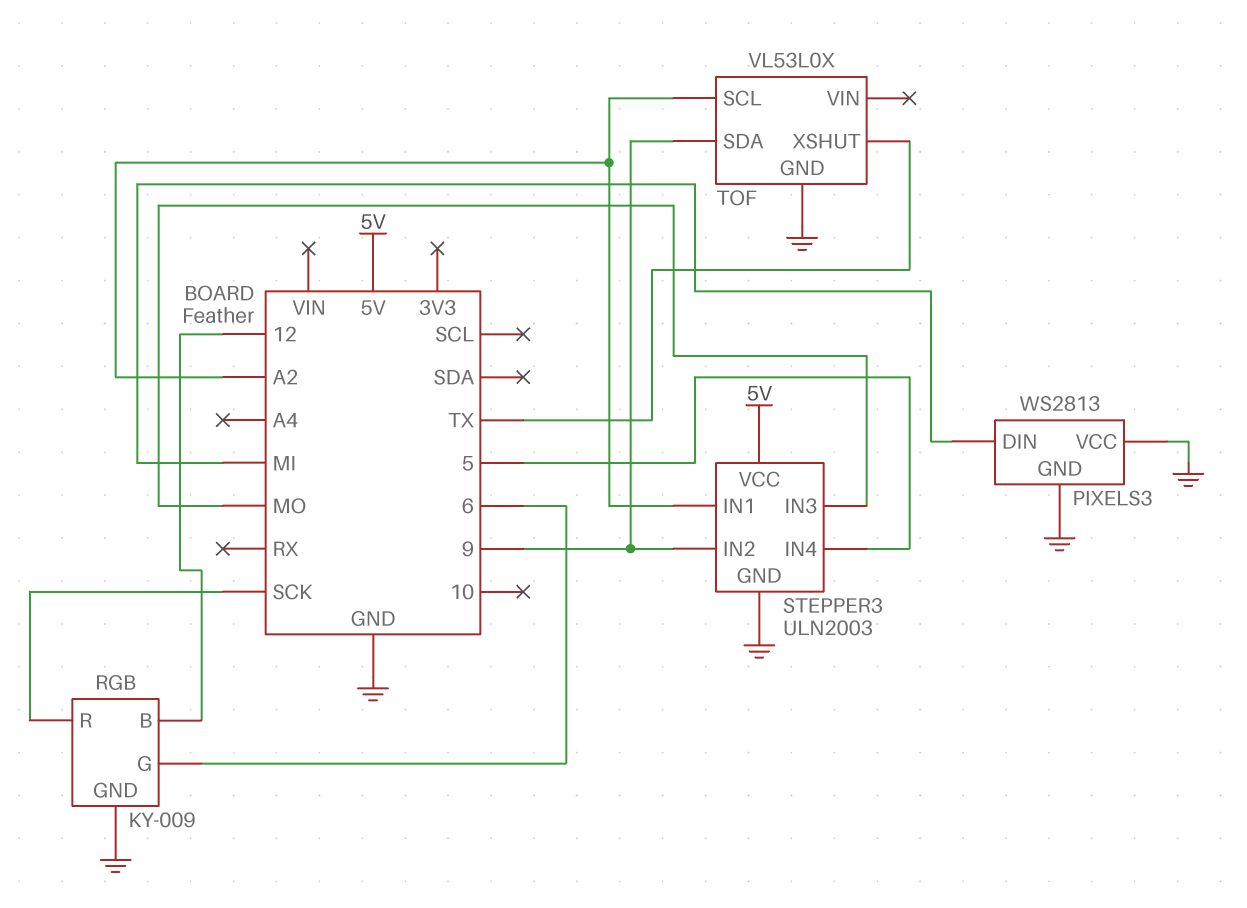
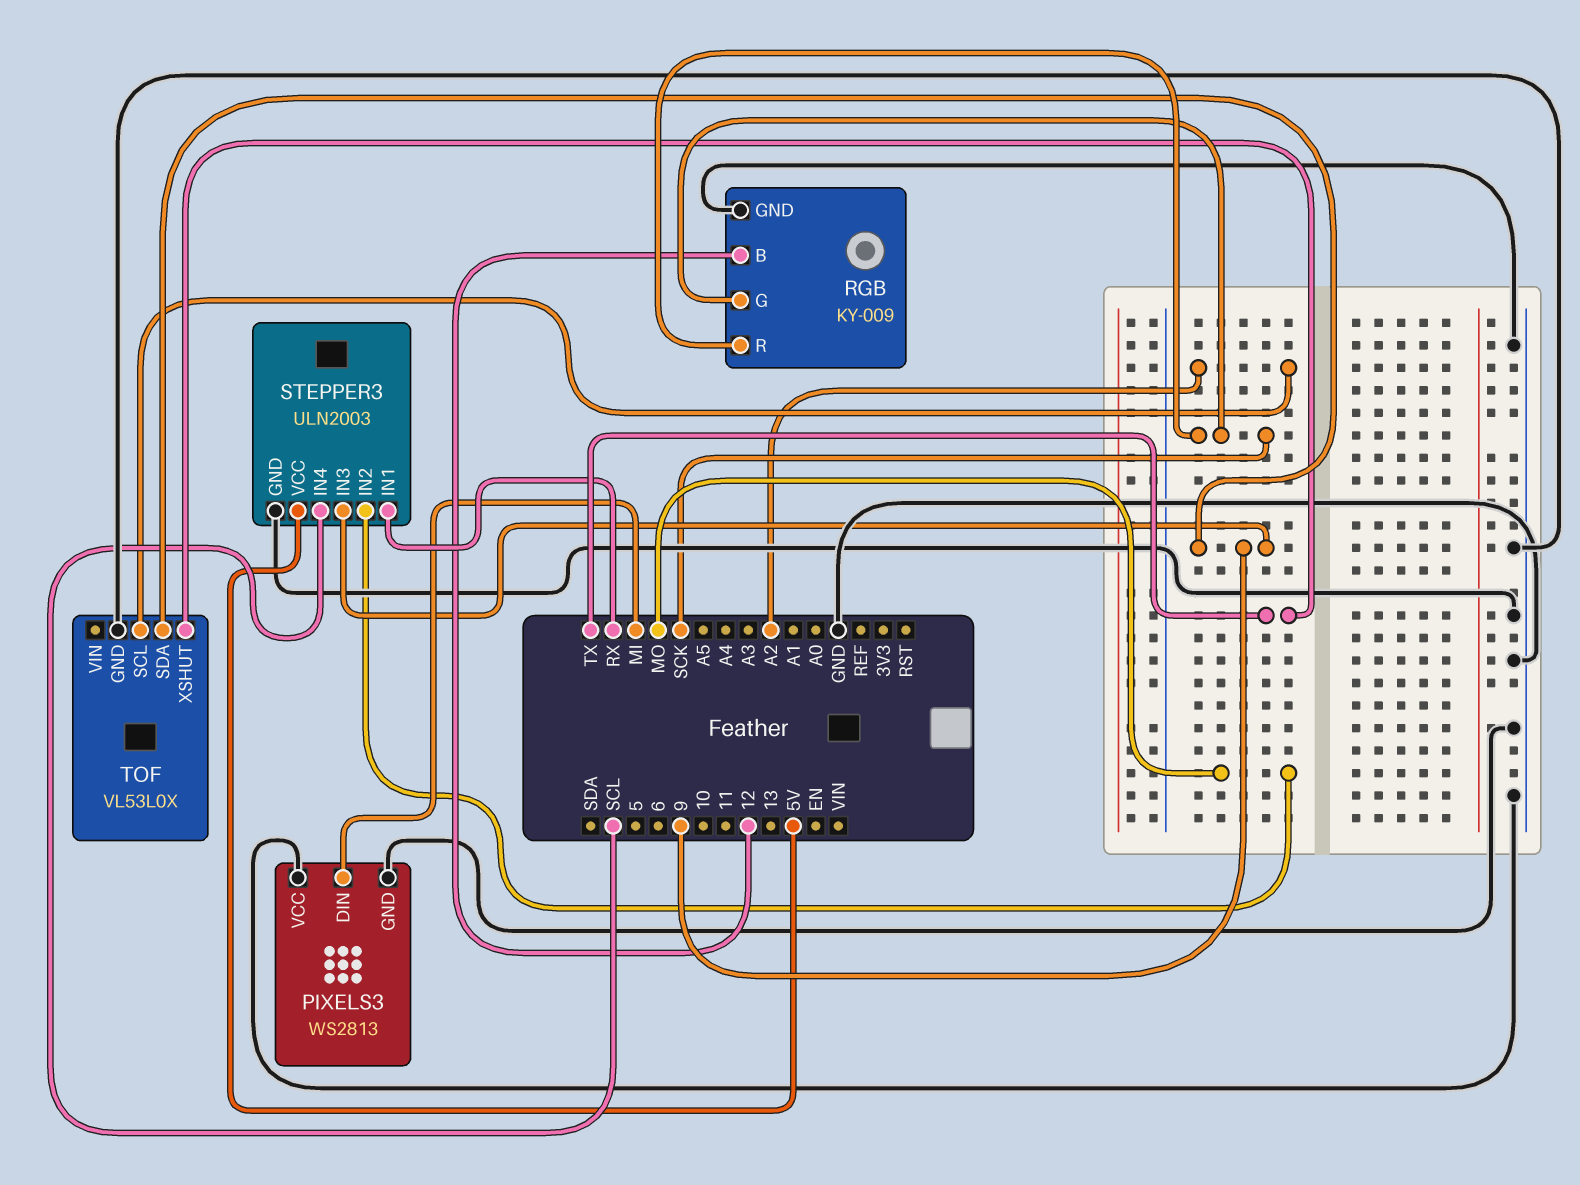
RGB pin G: 6 -> SCK
STEPPER3 pin IN1: A2 -> RX
STEPPER3 pin IN2: 9 -> MO
STEPPER3 pin IN3: MO -> 9
STEPPER3 pin IN4: 5 -> SCL

